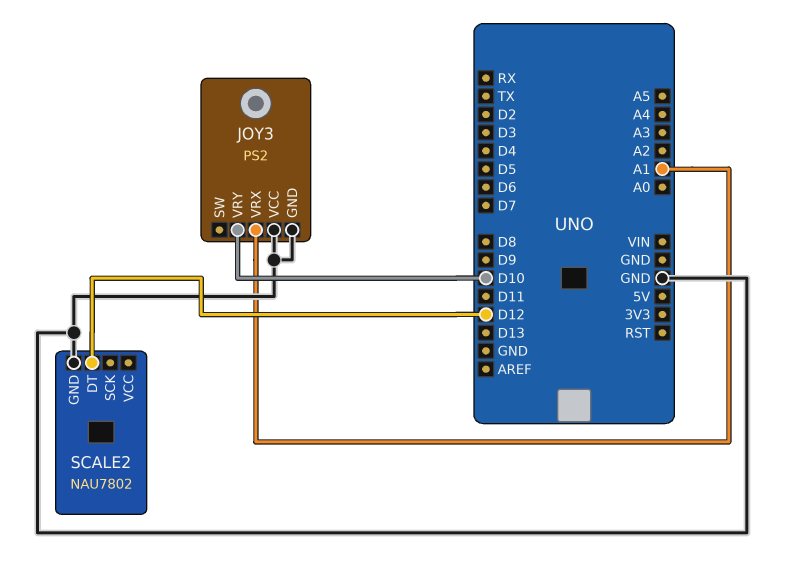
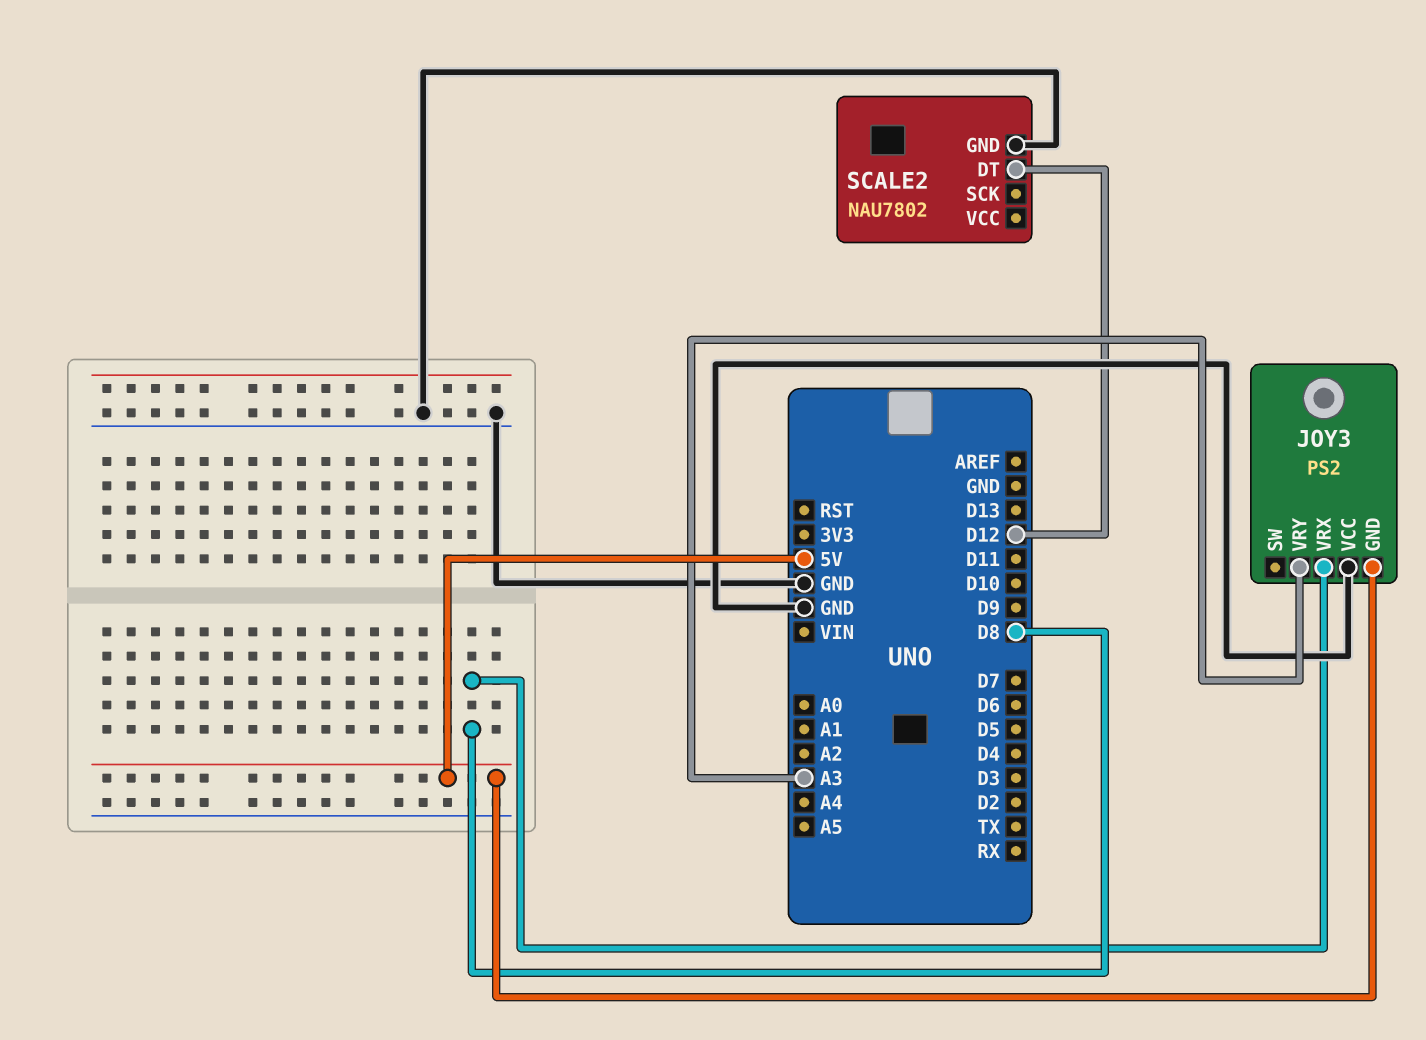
JOY3 pin GND: GND -> 5V
JOY3 pin VRX: A1 -> D8
JOY3 pin VRY: D10 -> A3

